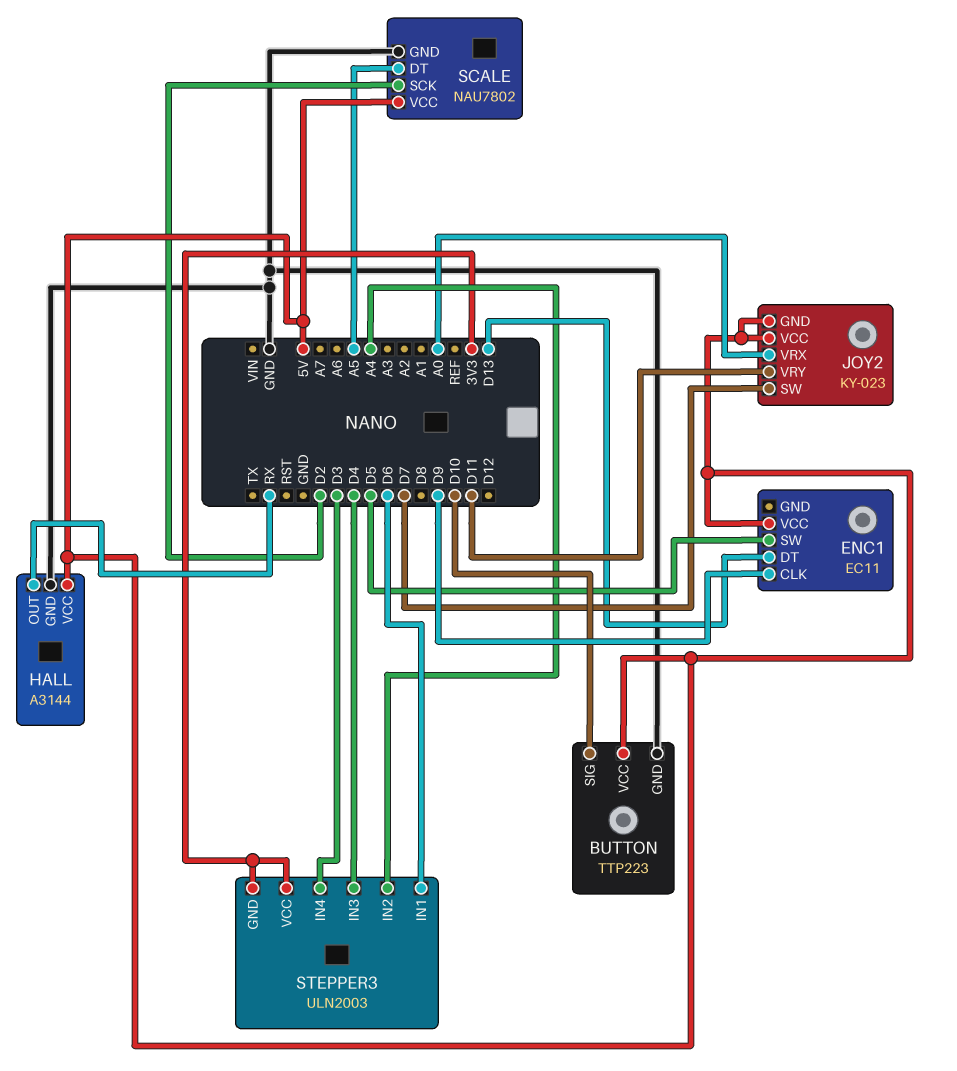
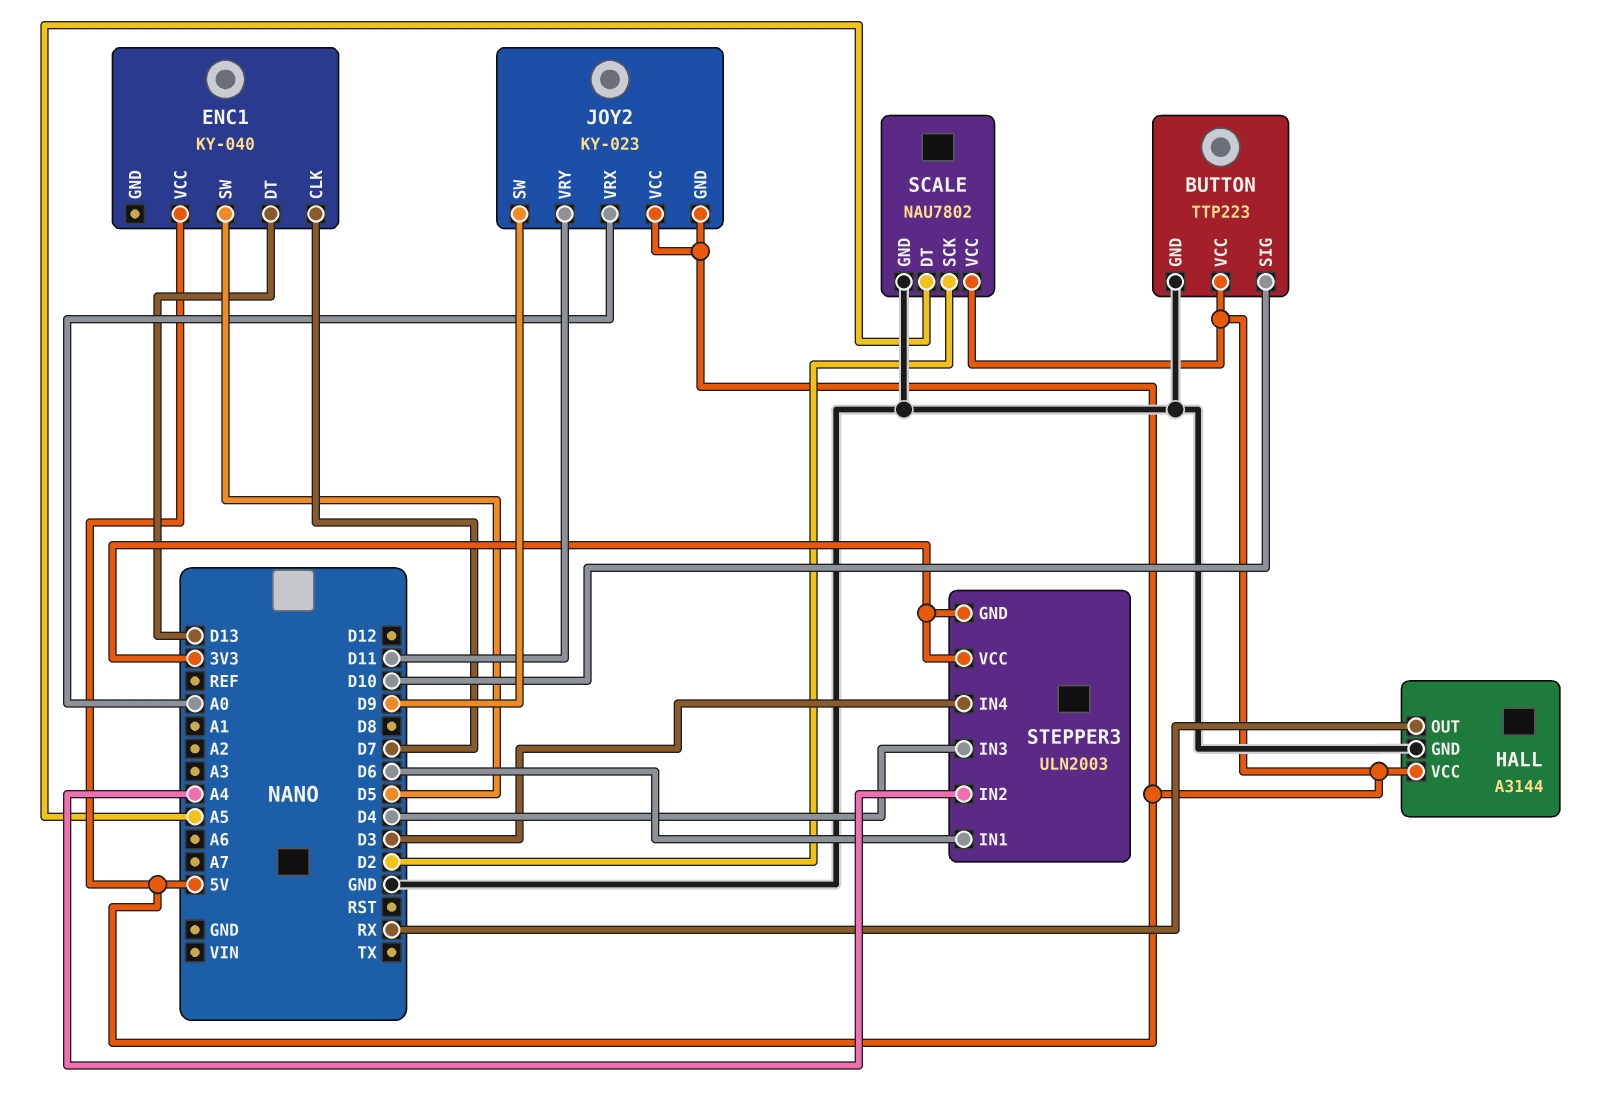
ENC1: EC11 -> KY-040
ENC1 pin CLK: D9 -> D7
JOY2 pin SW: D7 -> D9

